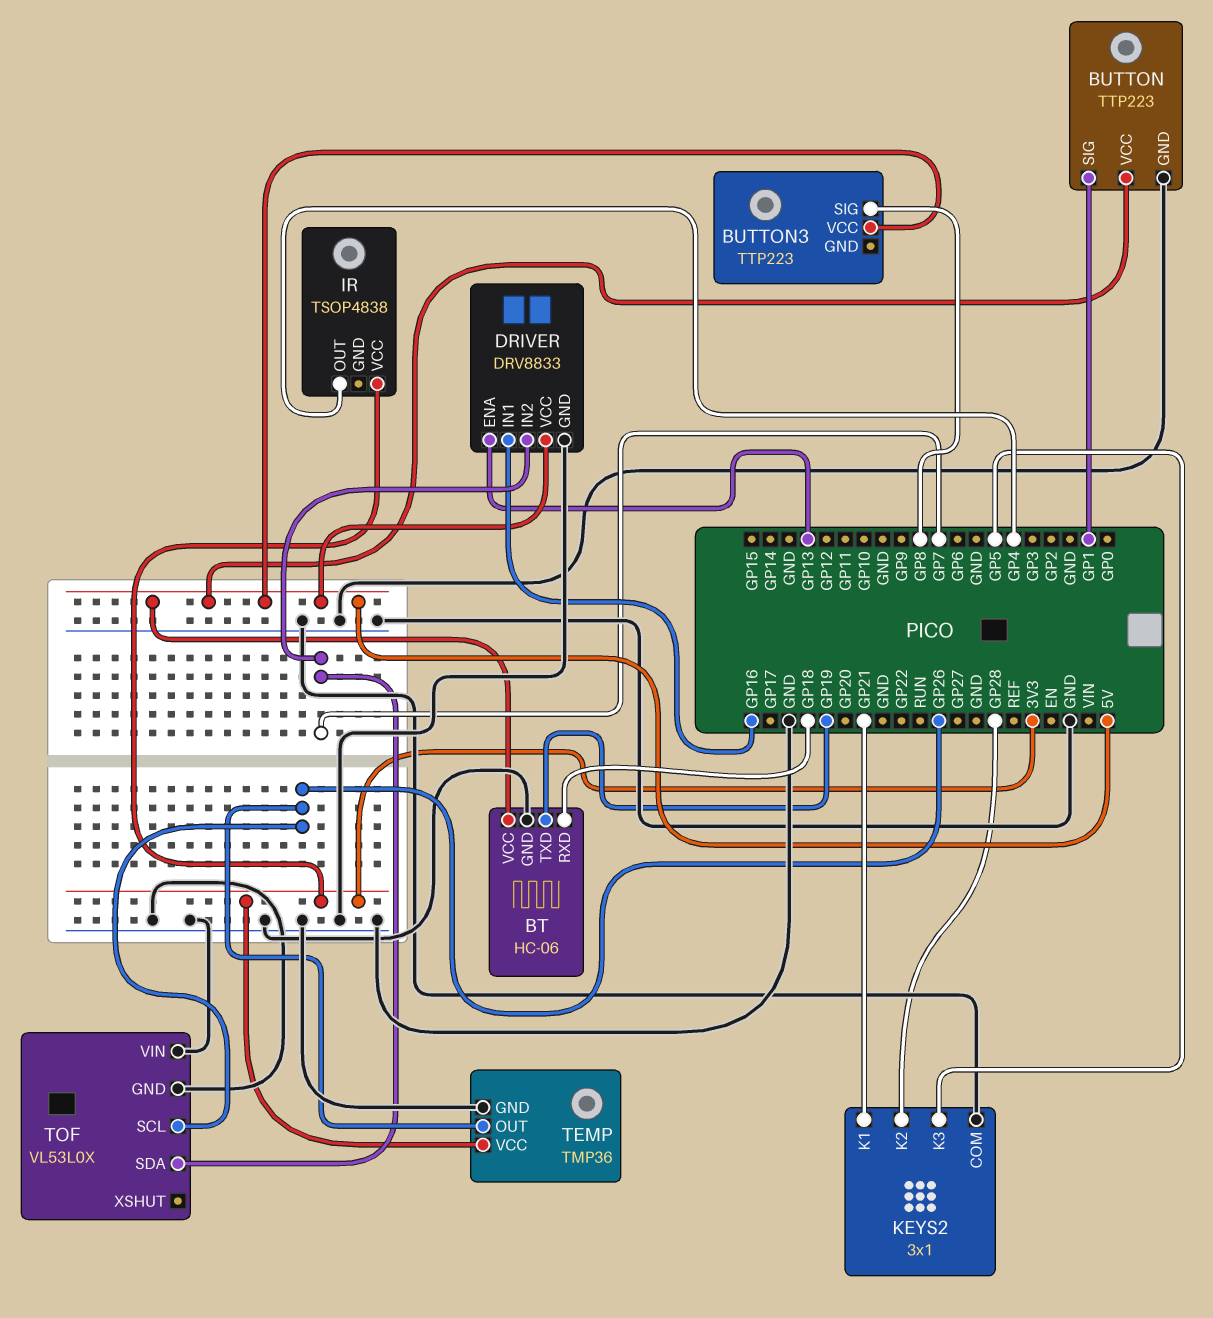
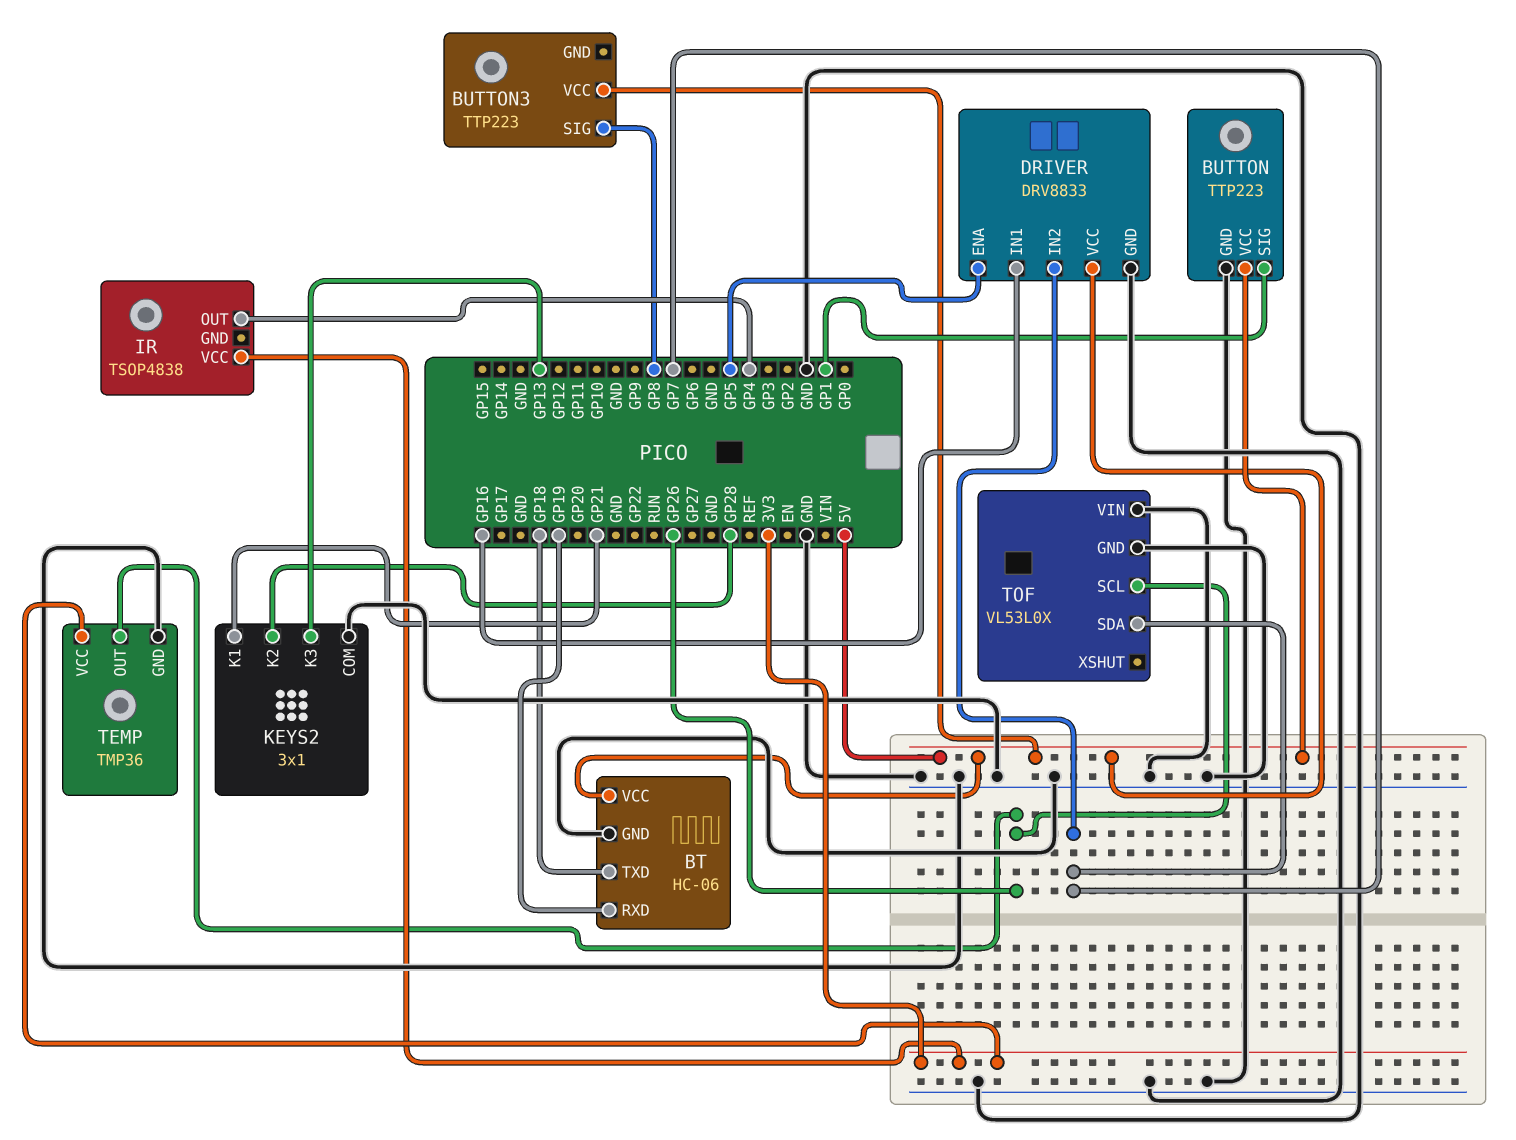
BT pin RXD: GP18 -> GP19
BT pin TXD: GP19 -> GP18
DRIVER pin ENA: GP13 -> GP5
KEYS2 pin K3: GP5 -> GP13

